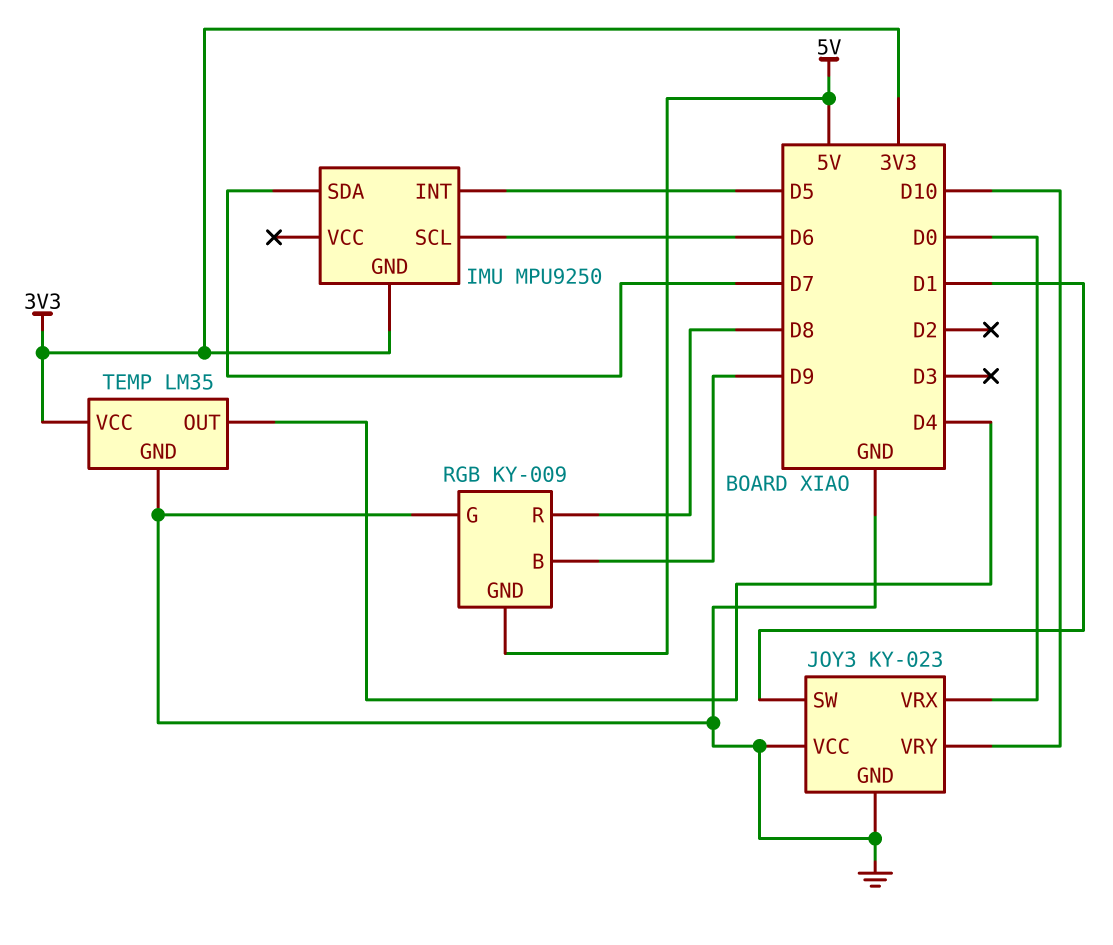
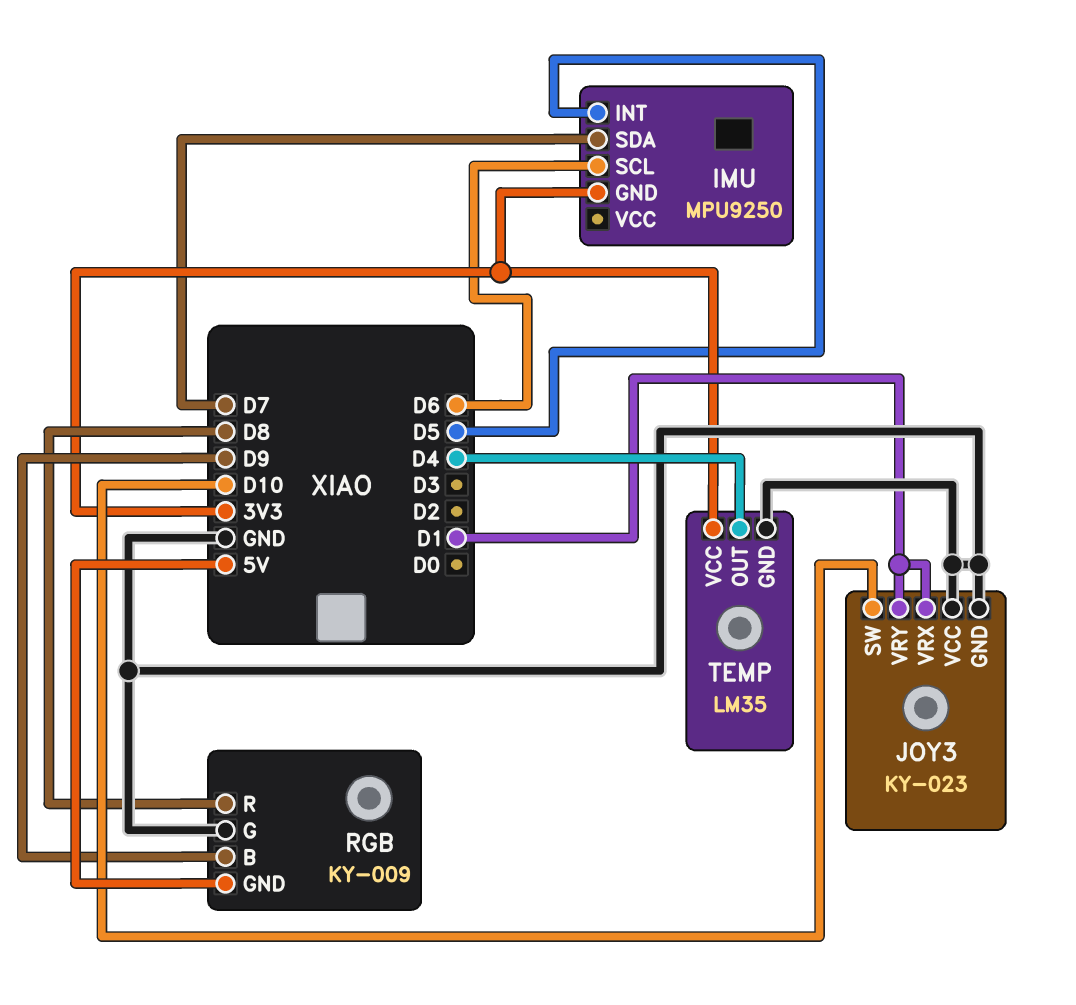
JOY3 pin SW: D1 -> D10
JOY3 pin VRX: D0 -> D1
JOY3 pin VRY: D10 -> D1

